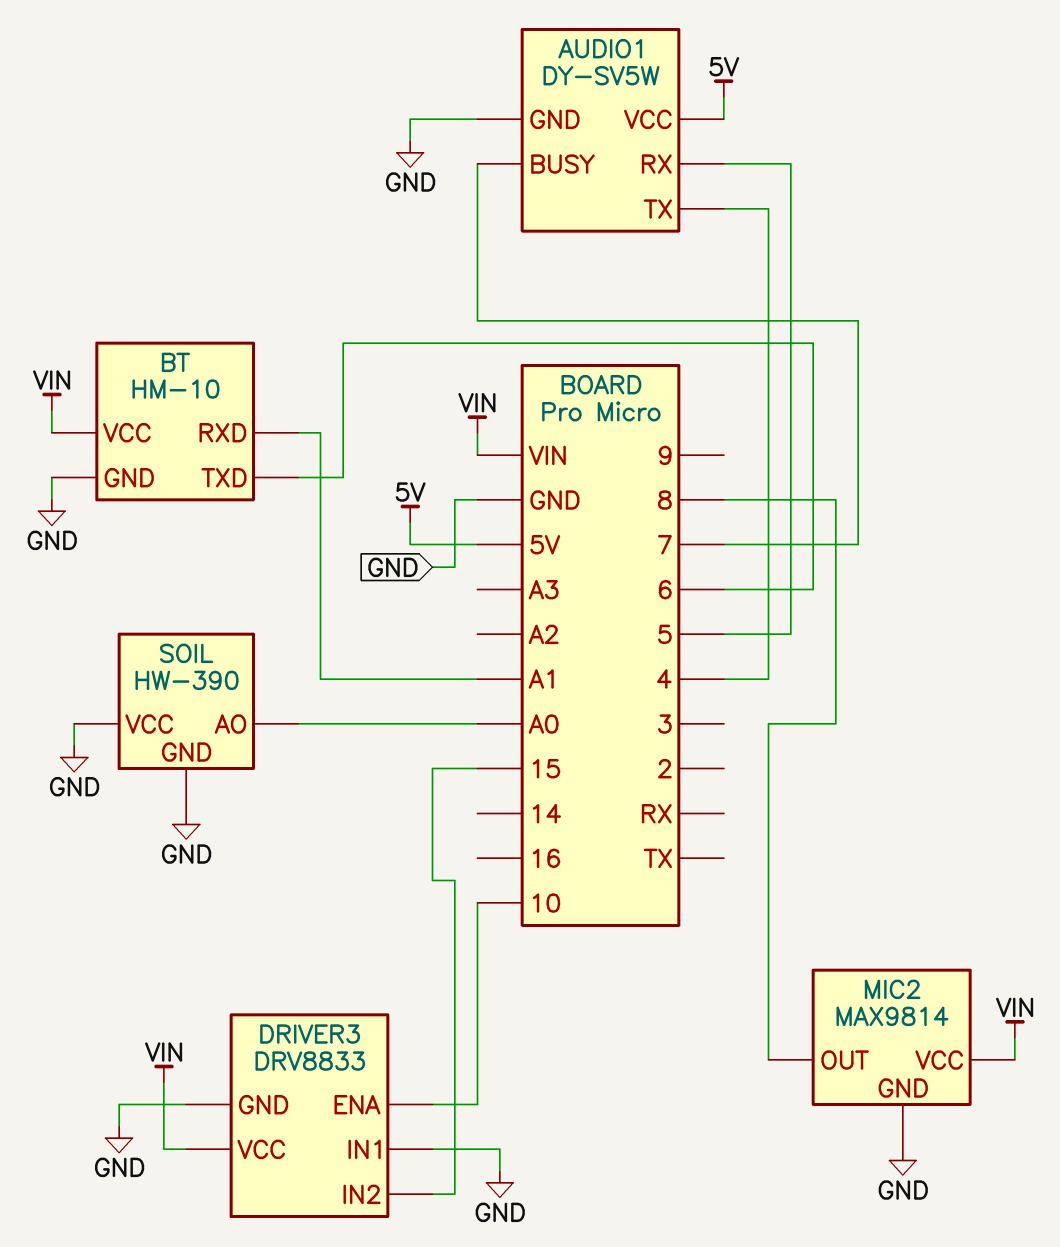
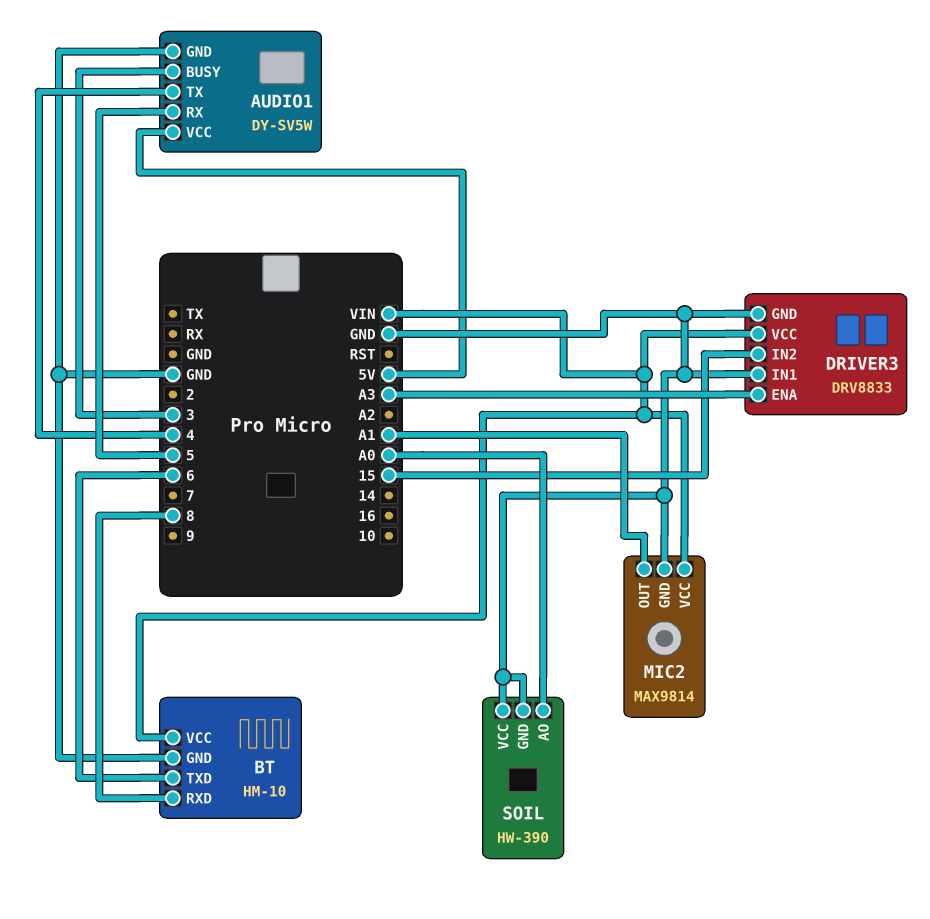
AUDIO1 pin BUSY: 7 -> 3
BT pin RXD: A1 -> 8
DRIVER3 pin ENA: 10 -> A3
MIC2 pin OUT: 8 -> A1

